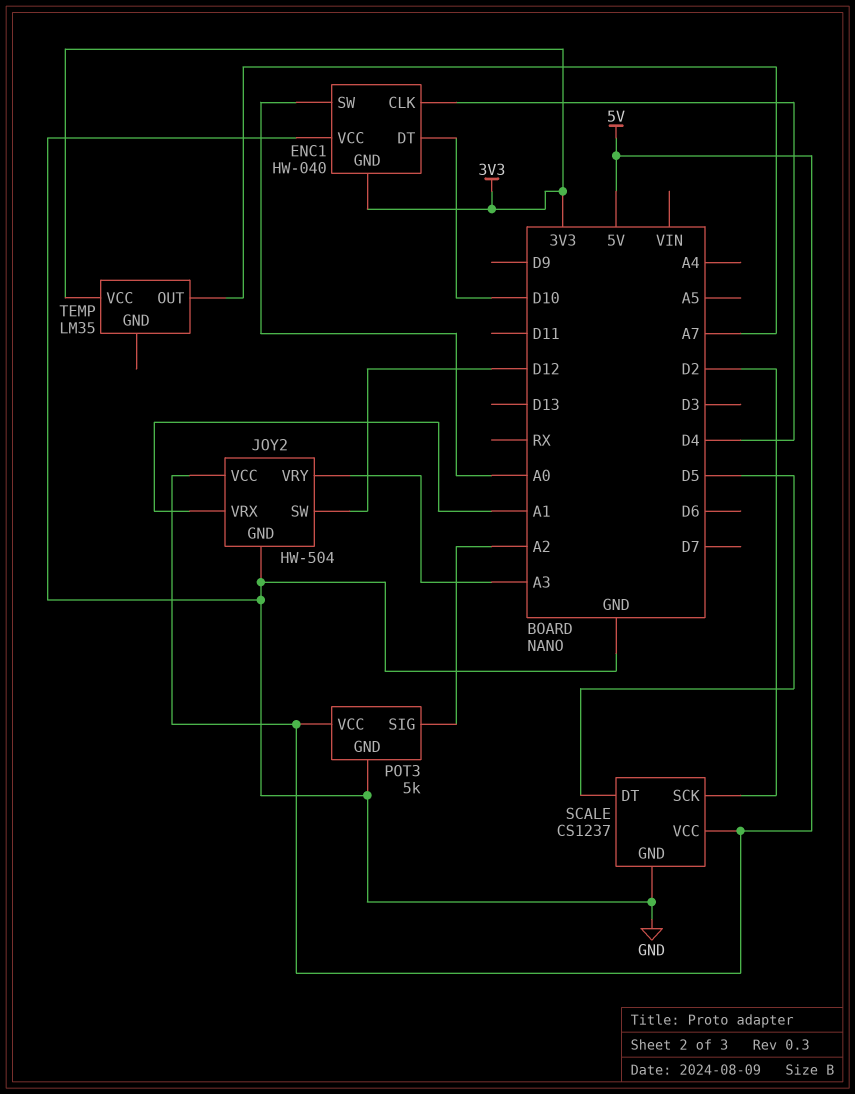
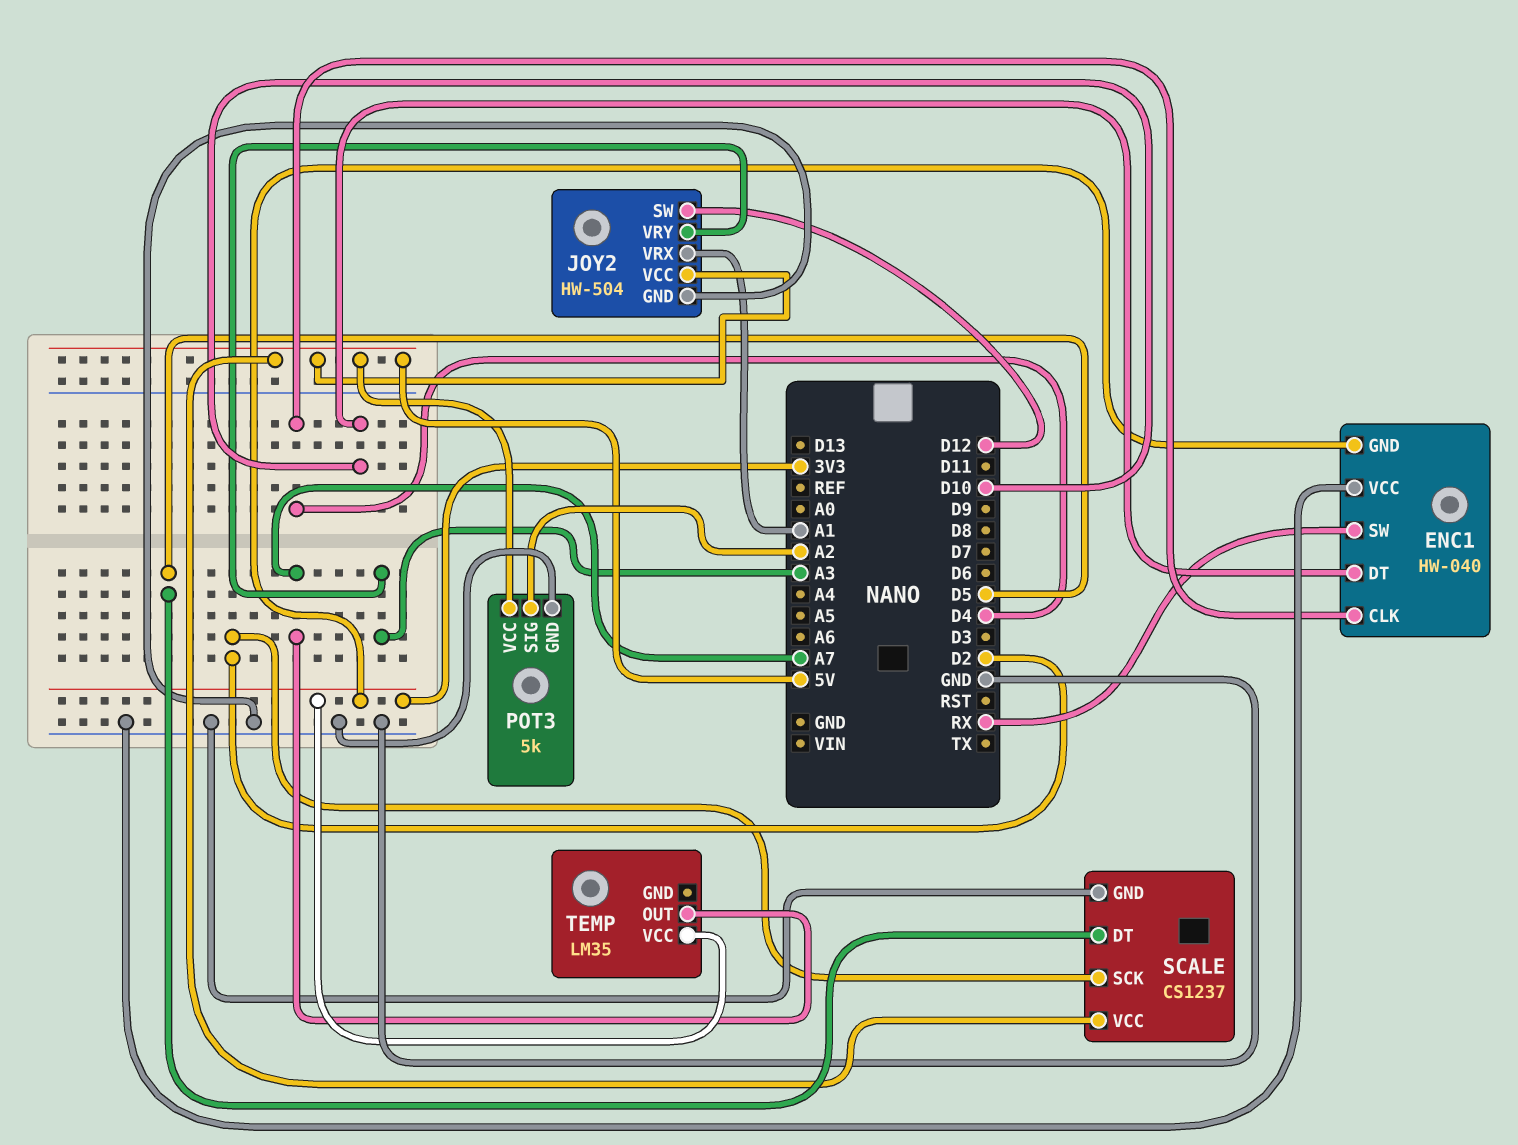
ENC1 pin SW: A0 -> RX

